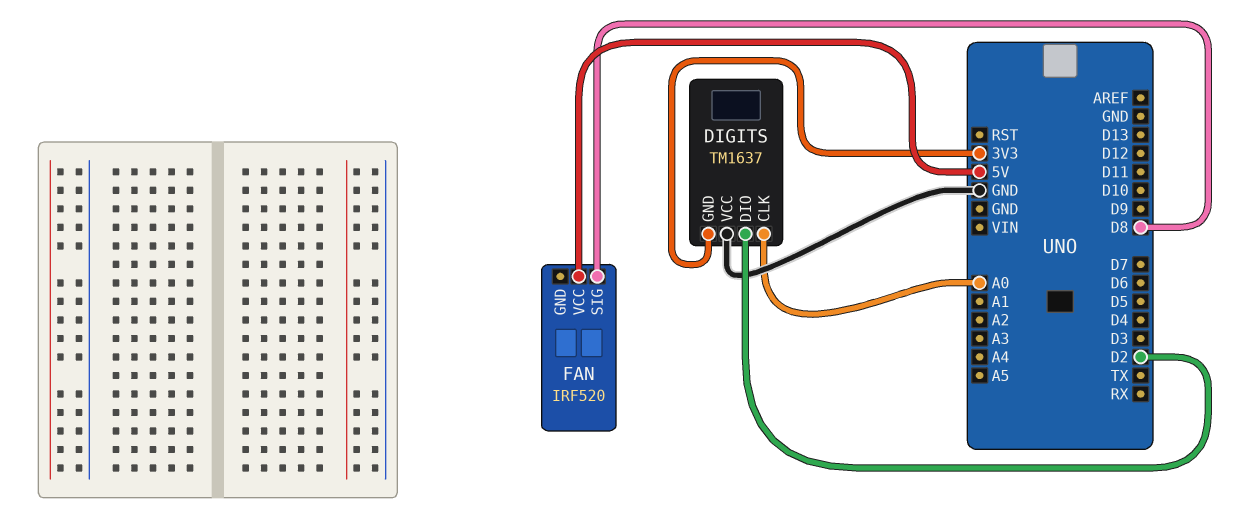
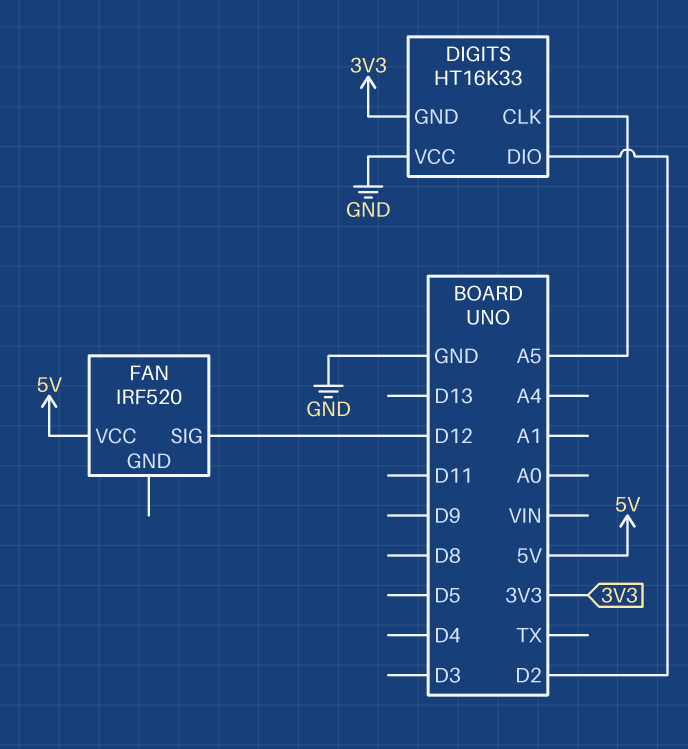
DIGITS: TM1637 -> HT16K33
DIGITS pin CLK: A0 -> A5
FAN pin SIG: D8 -> D12

